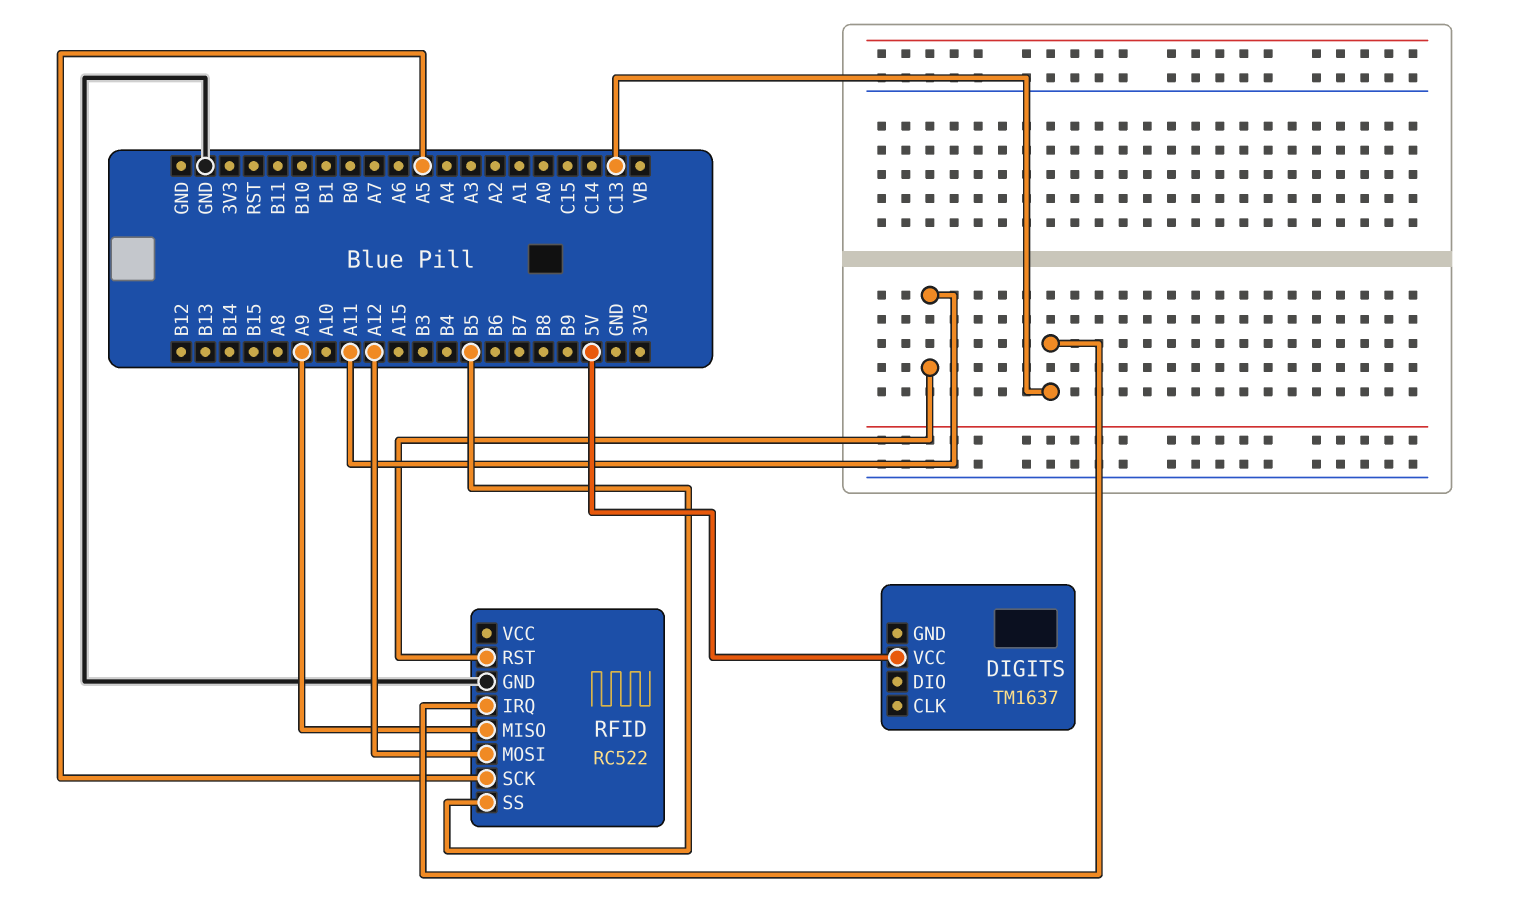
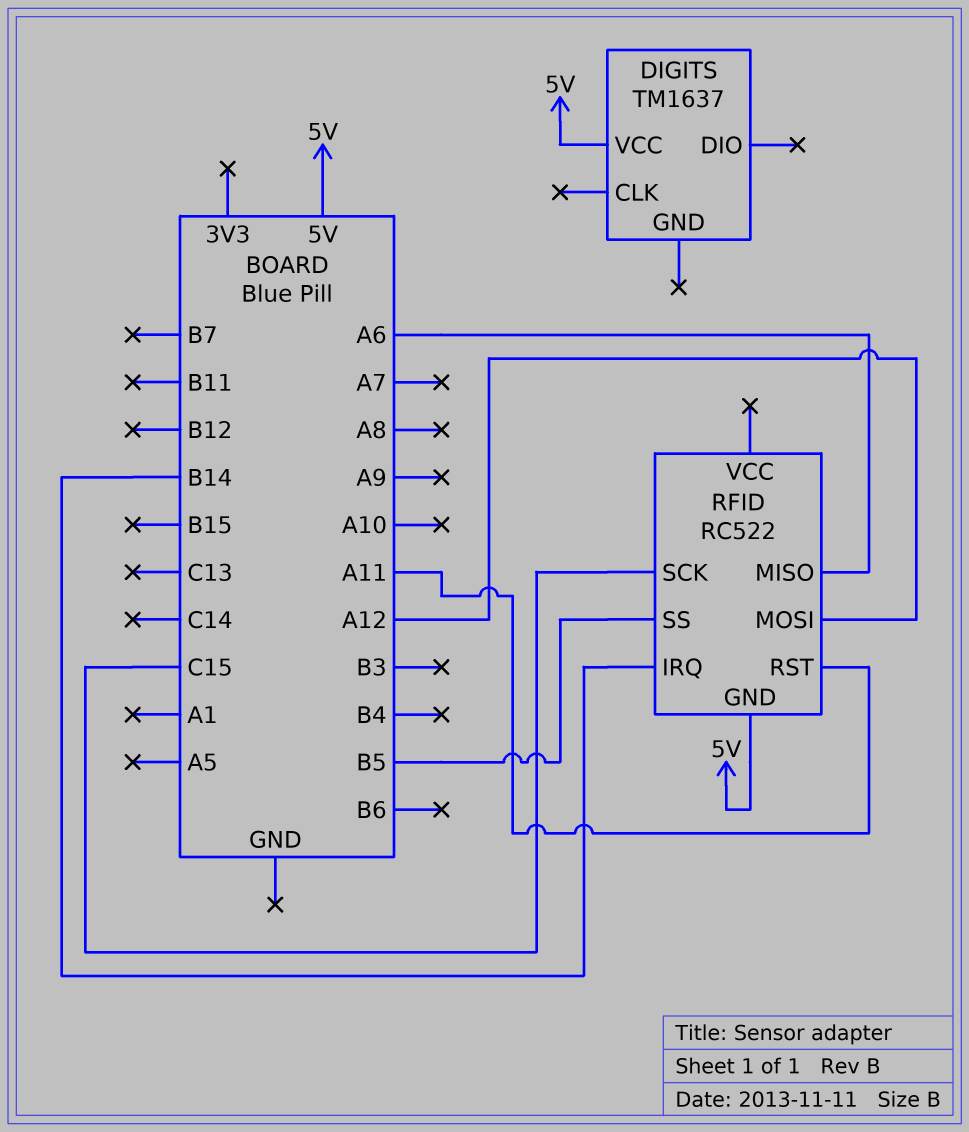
RFID pin GND: GND -> 5V
RFID pin IRQ: C13 -> B14
RFID pin MISO: A9 -> A6
RFID pin SCK: A5 -> C15

